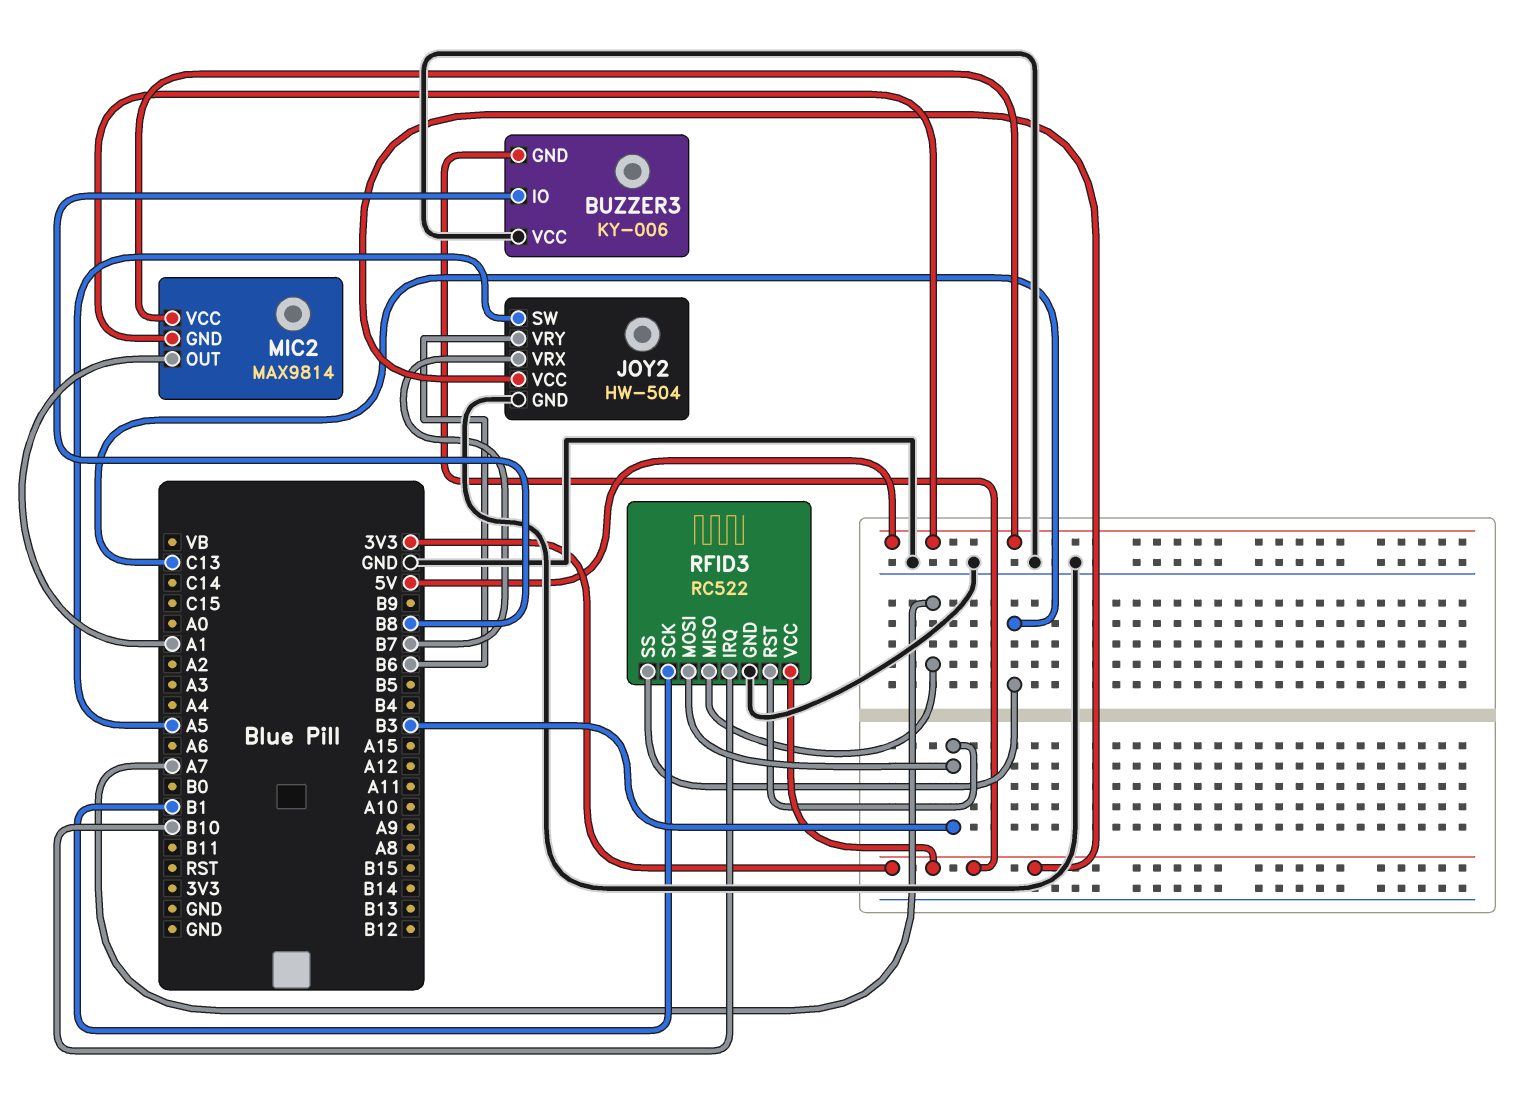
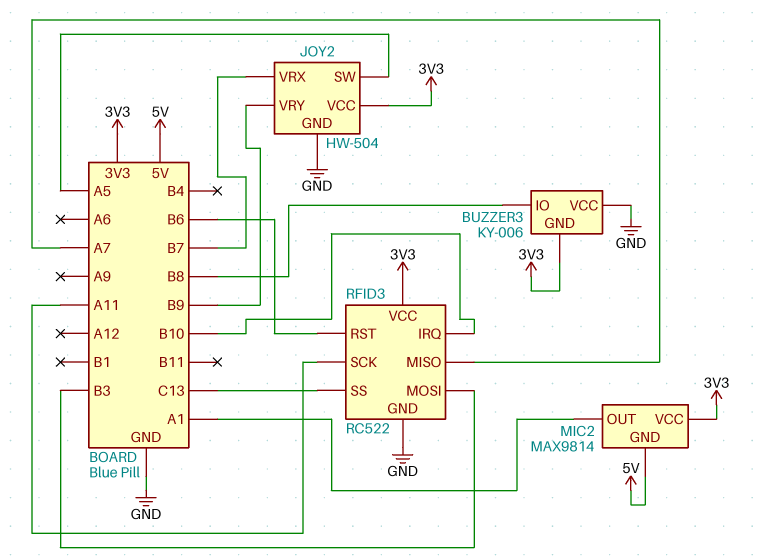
JOY2 pin VRY: B6 -> B9
MIC2 pin VCC: 5V -> 3V3
RFID3 pin RST: B3 -> B6
RFID3 pin SCK: B1 -> A11

